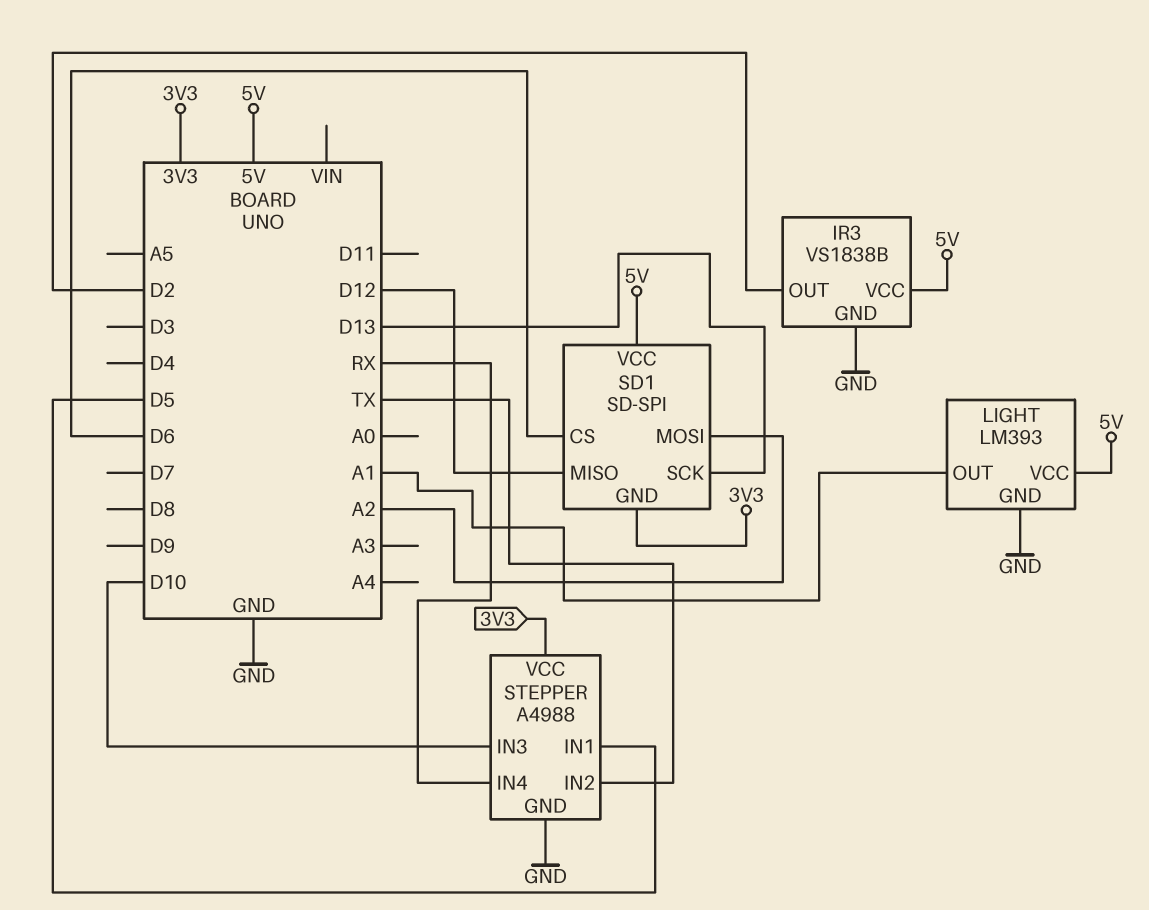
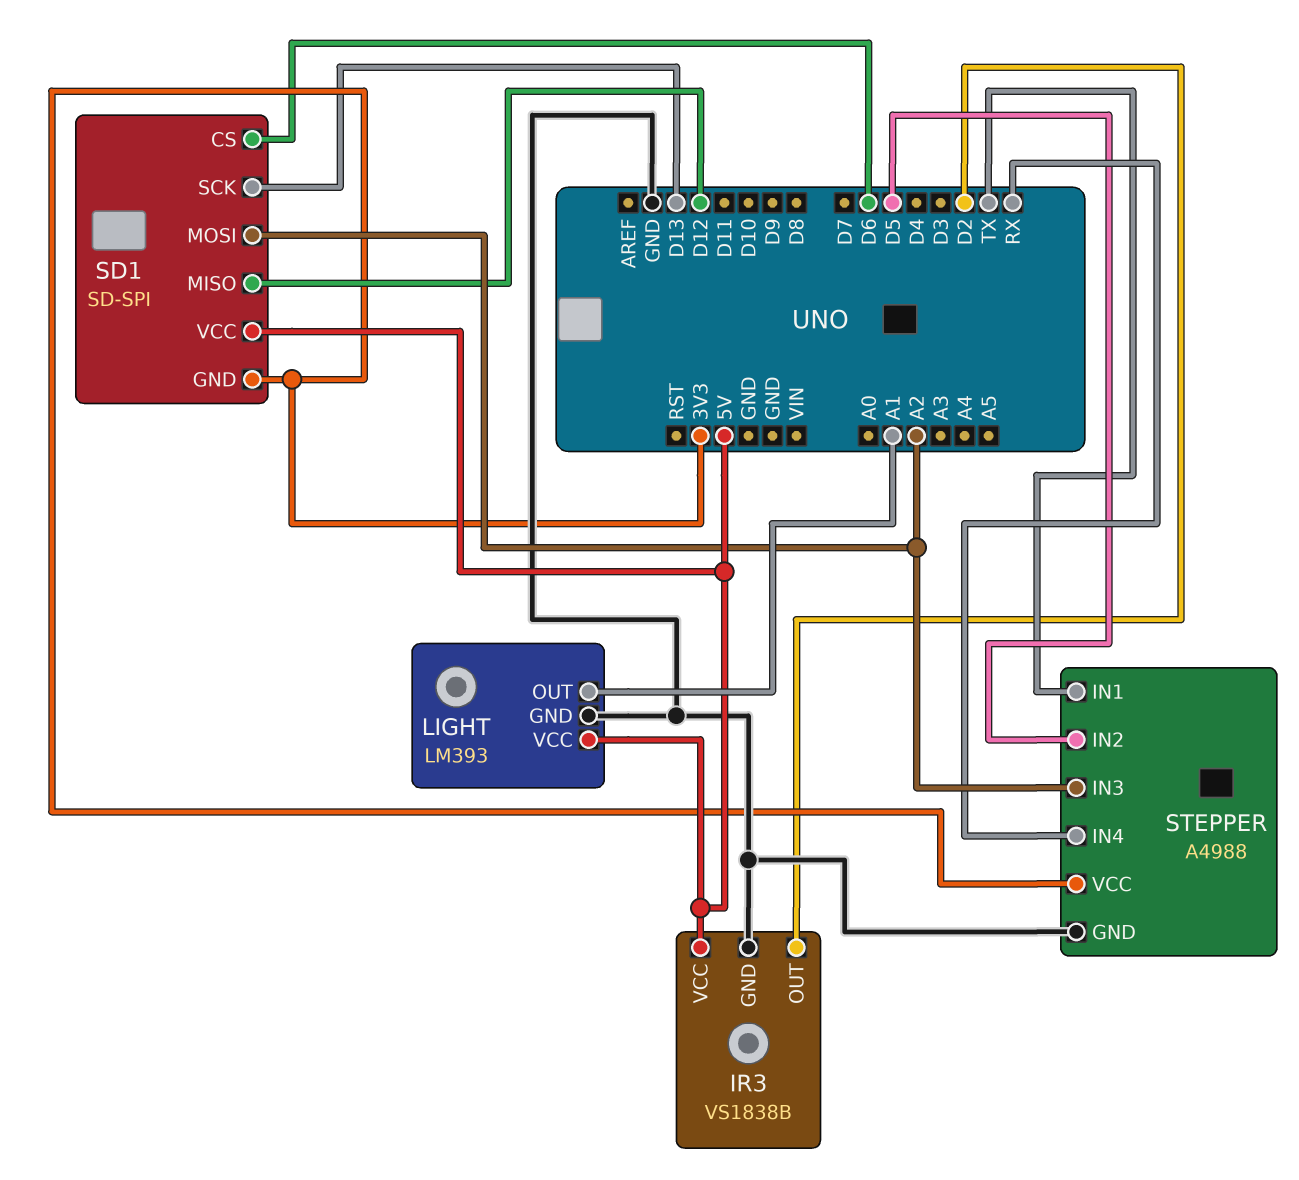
STEPPER pin IN1: D5 -> TX
STEPPER pin IN2: TX -> D5
STEPPER pin IN3: D10 -> A2

